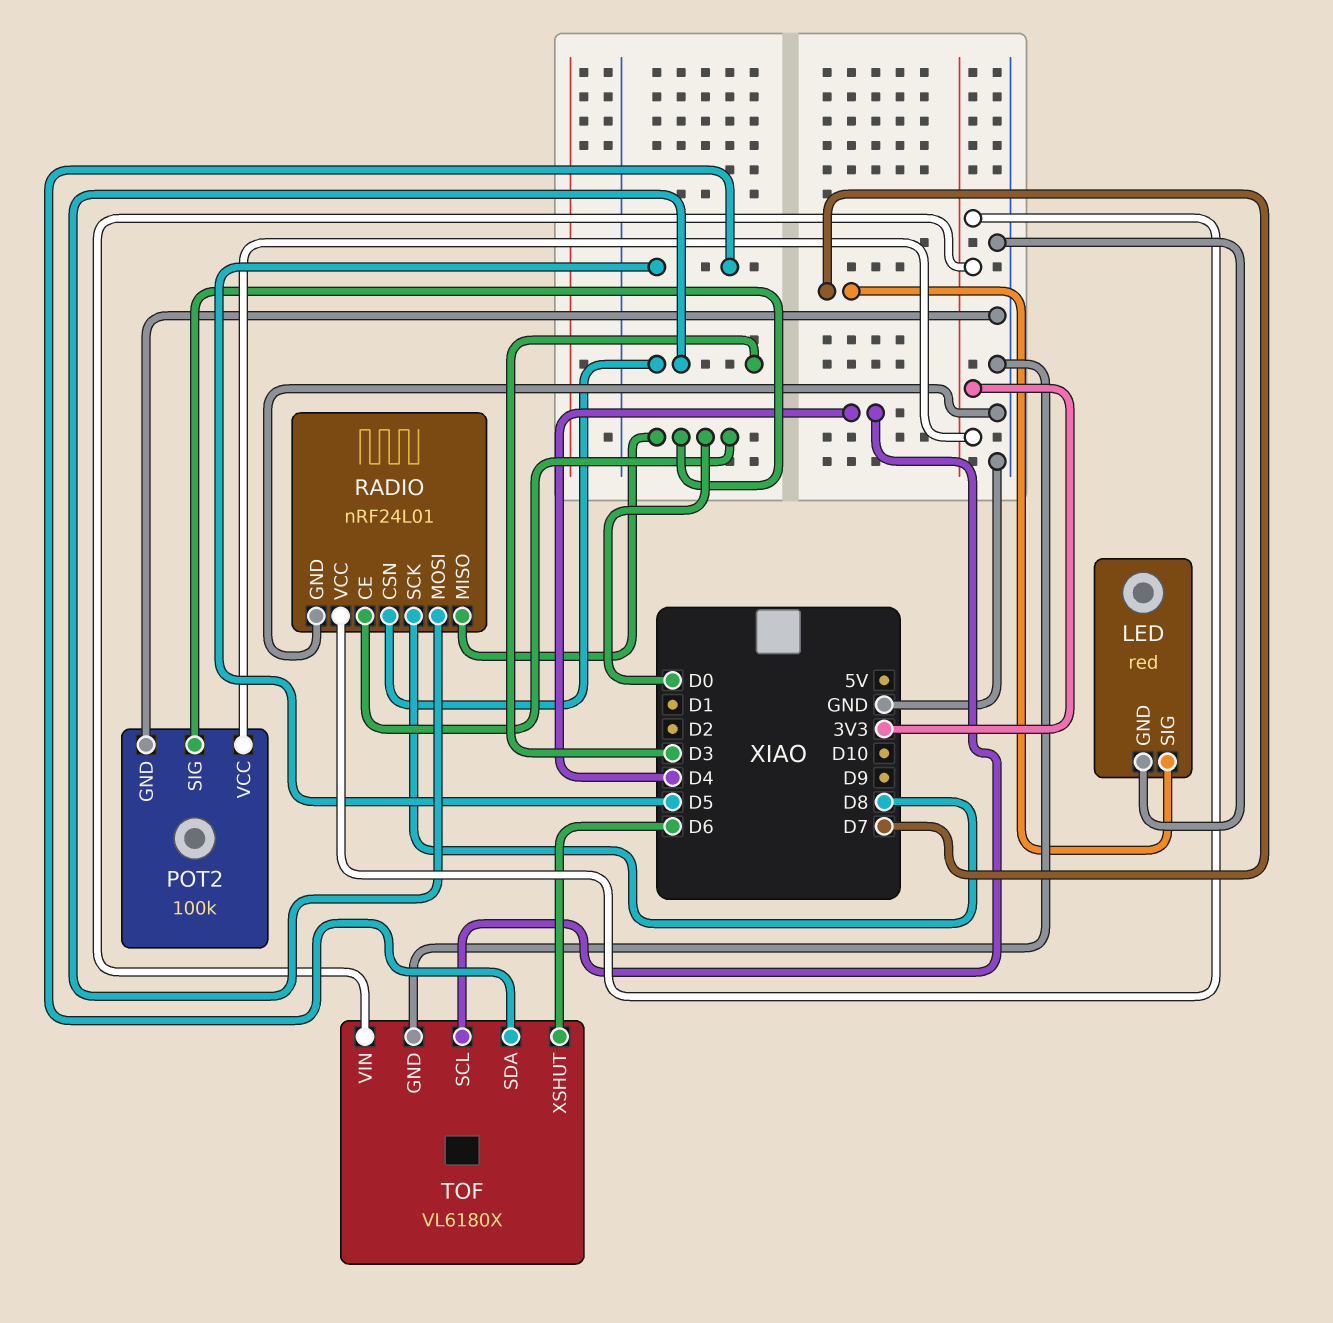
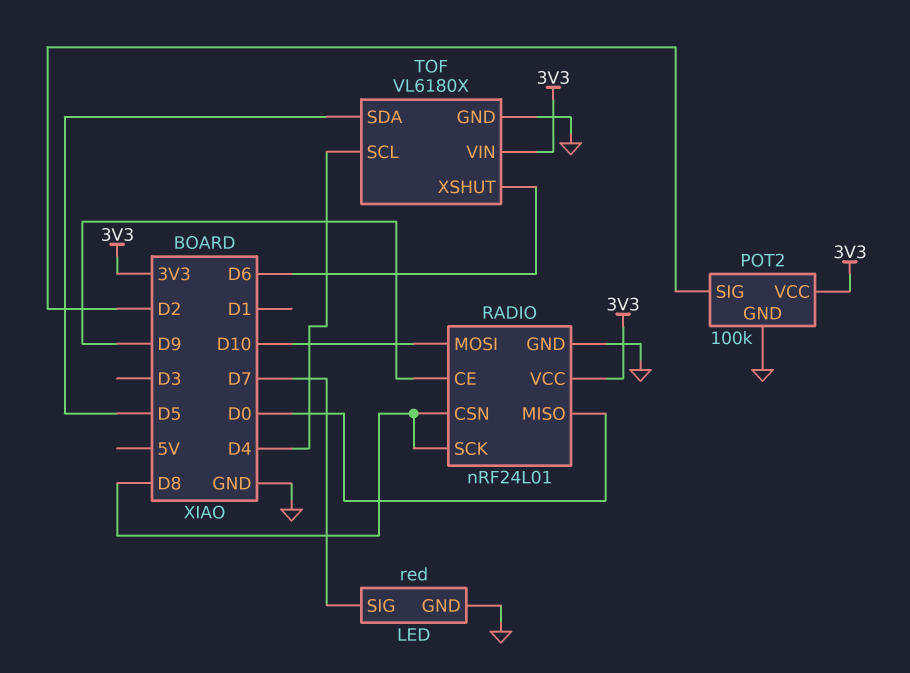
POT2 pin SIG: D0 -> D2
RADIO pin CE: D0 -> D9
RADIO pin CSN: D3 -> D8
RADIO pin MOSI: D3 -> D10

